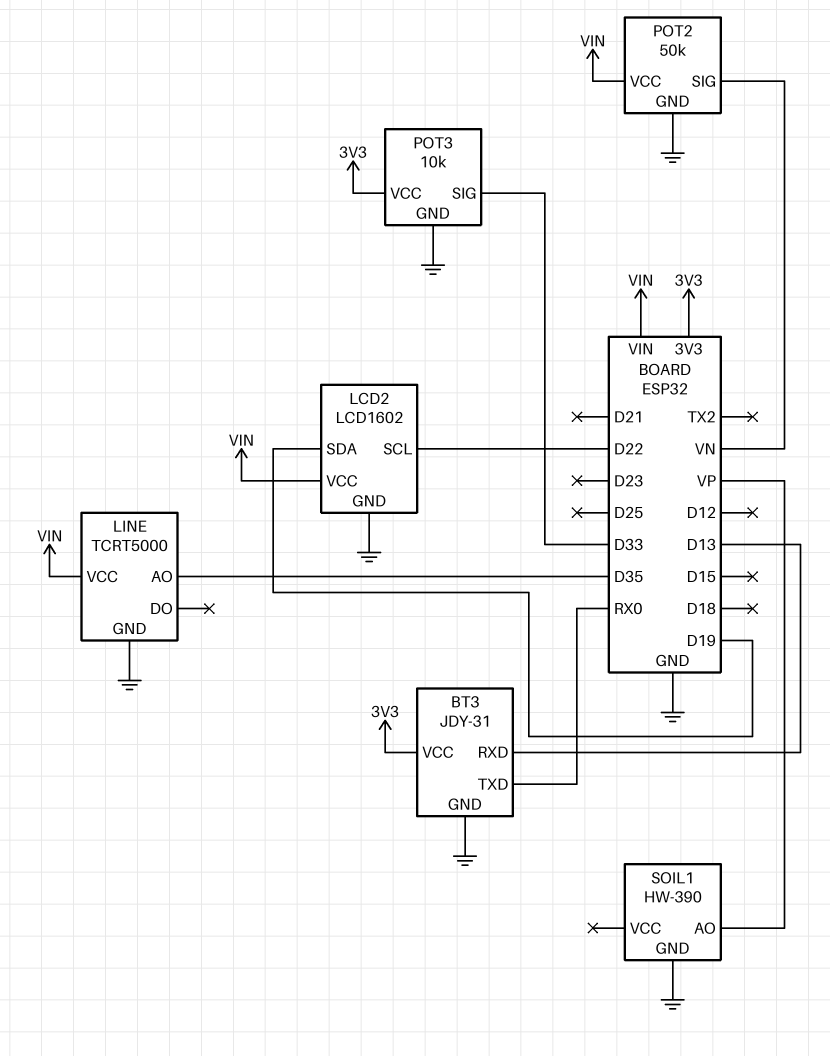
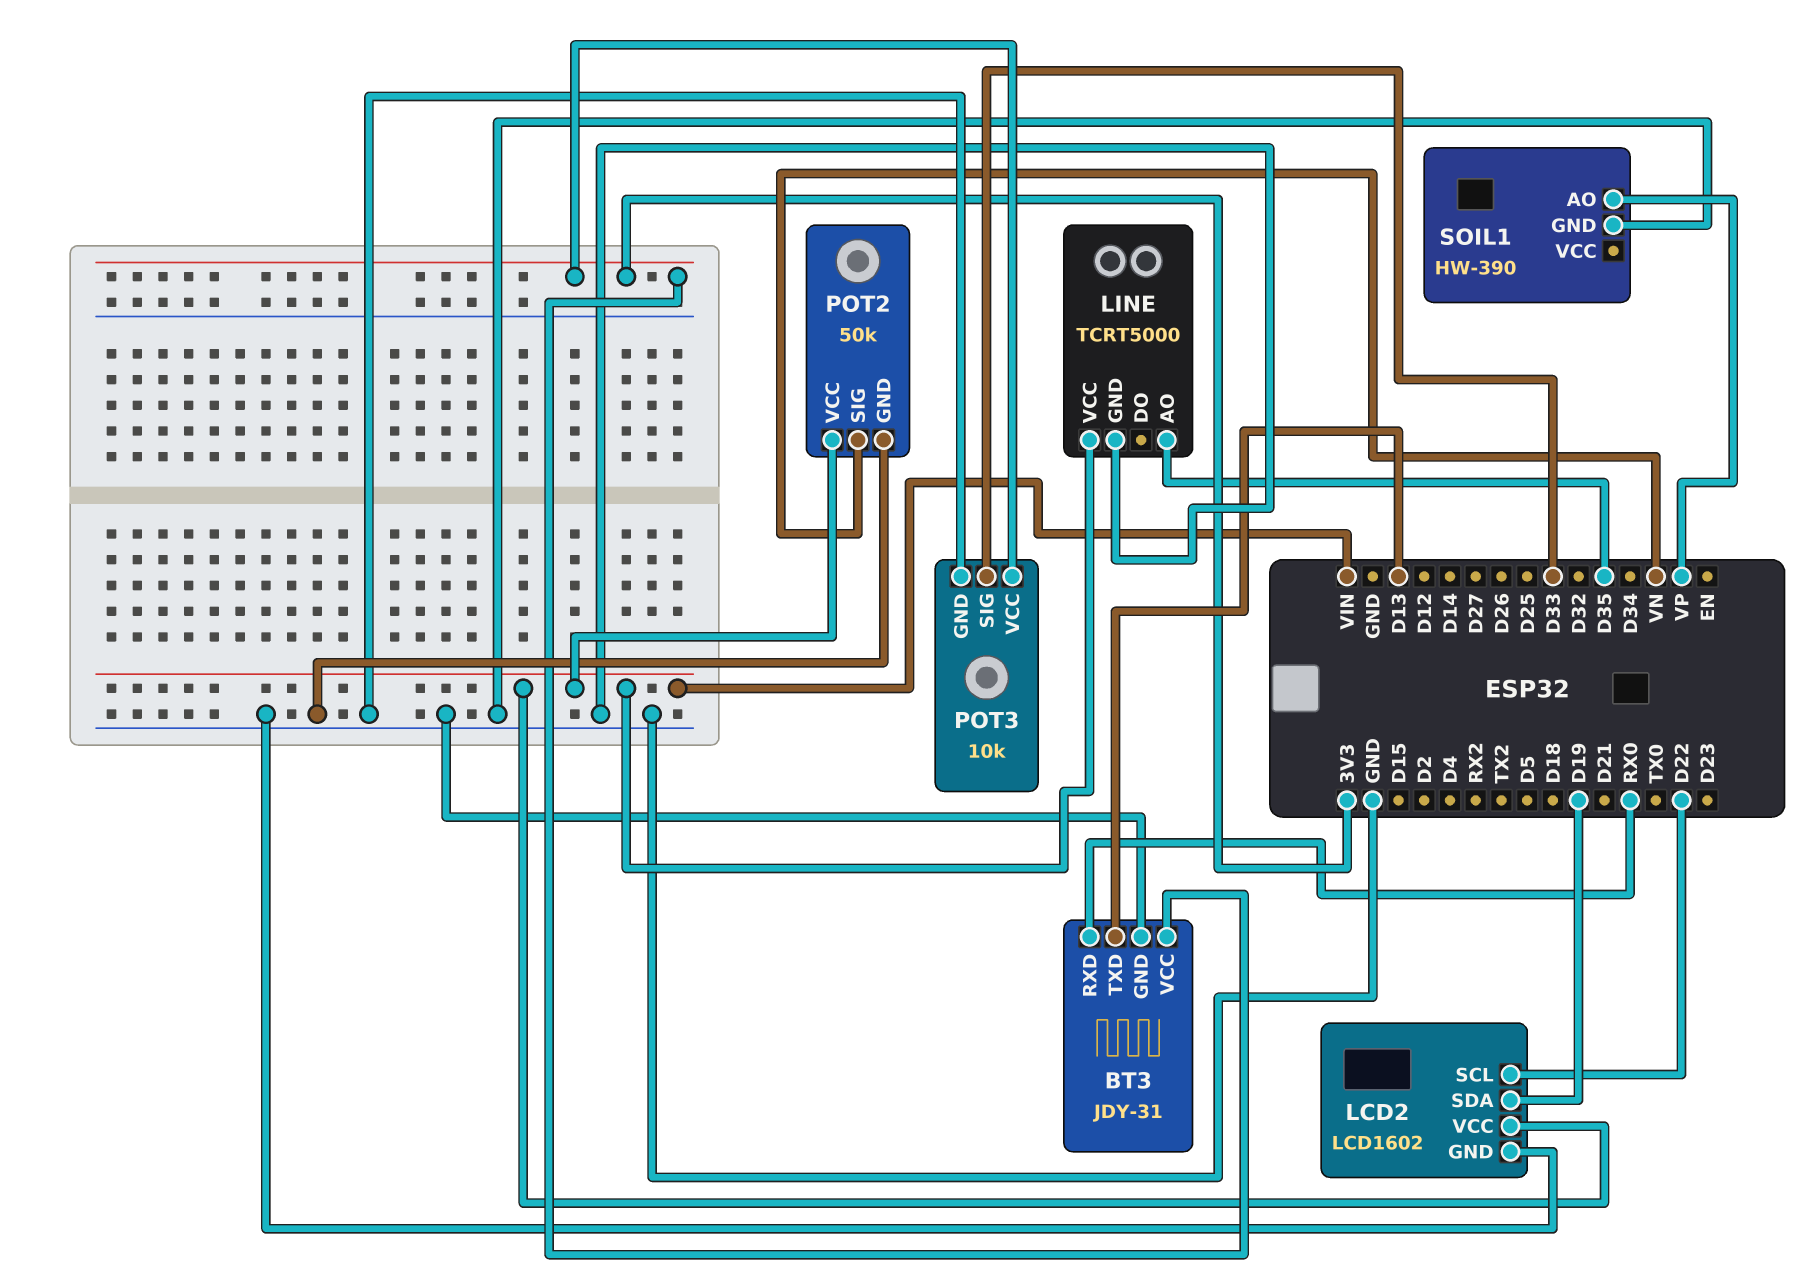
BT3 pin RXD: D13 -> RX0
BT3 pin TXD: RX0 -> D13

